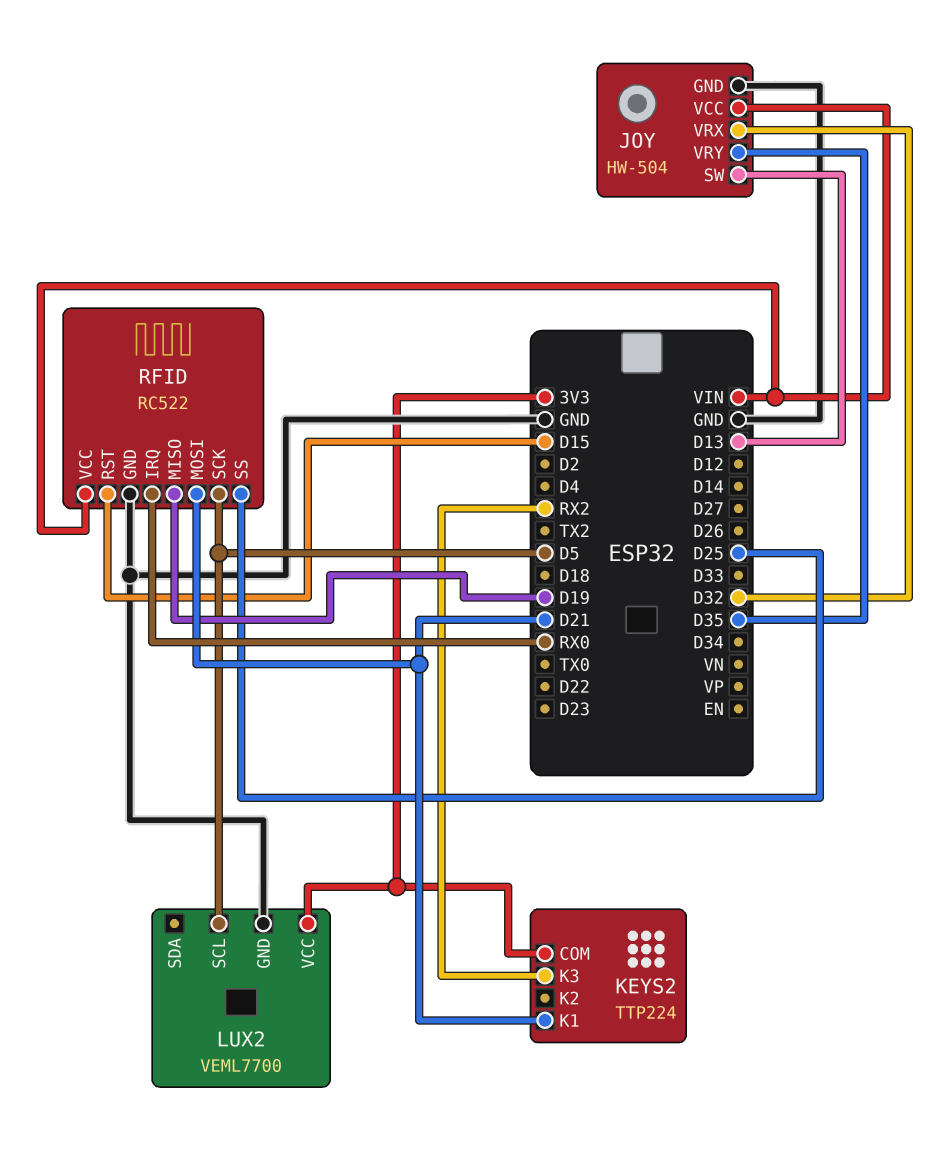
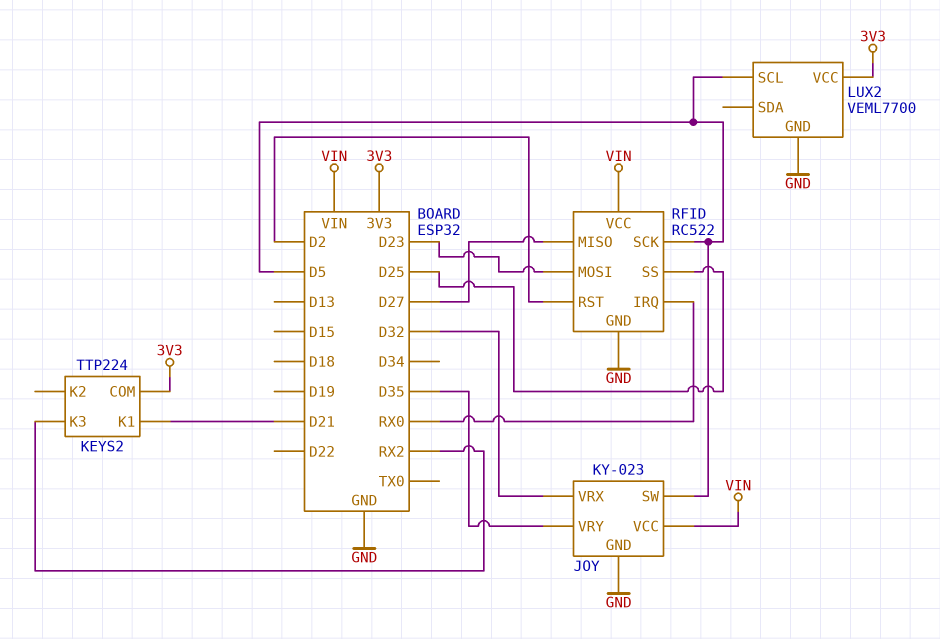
JOY: HW-504 -> KY-023
JOY pin SW: D13 -> D5
RFID pin MISO: D19 -> D27
RFID pin MOSI: D21 -> D23
RFID pin RST: D15 -> D2

